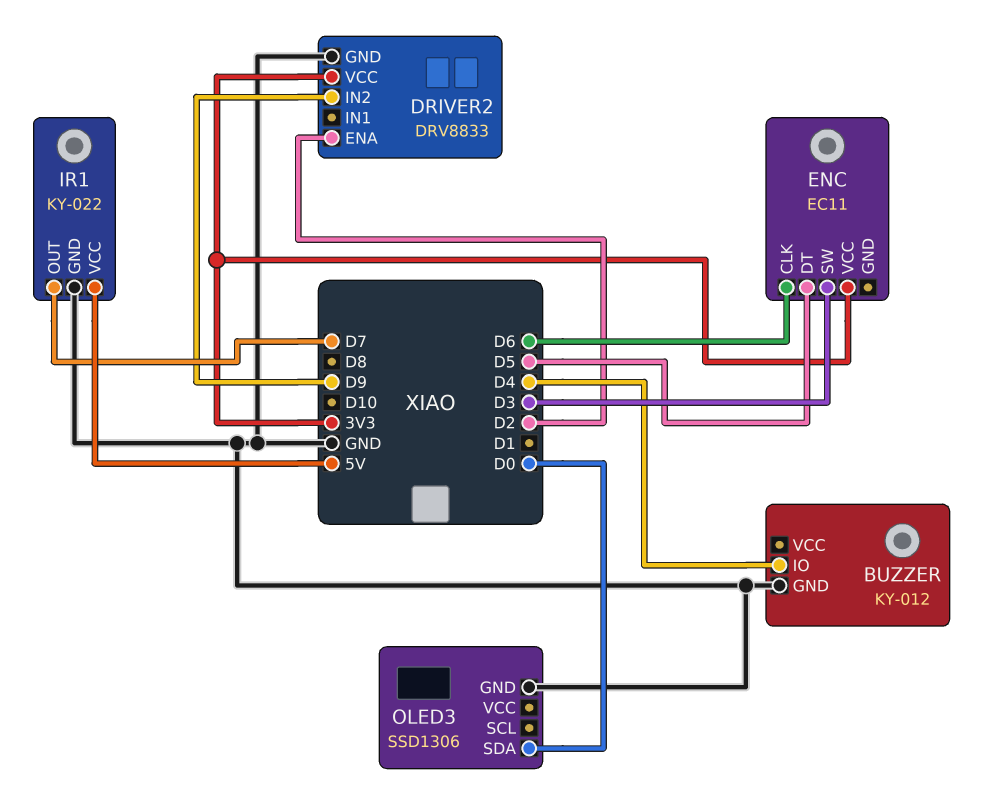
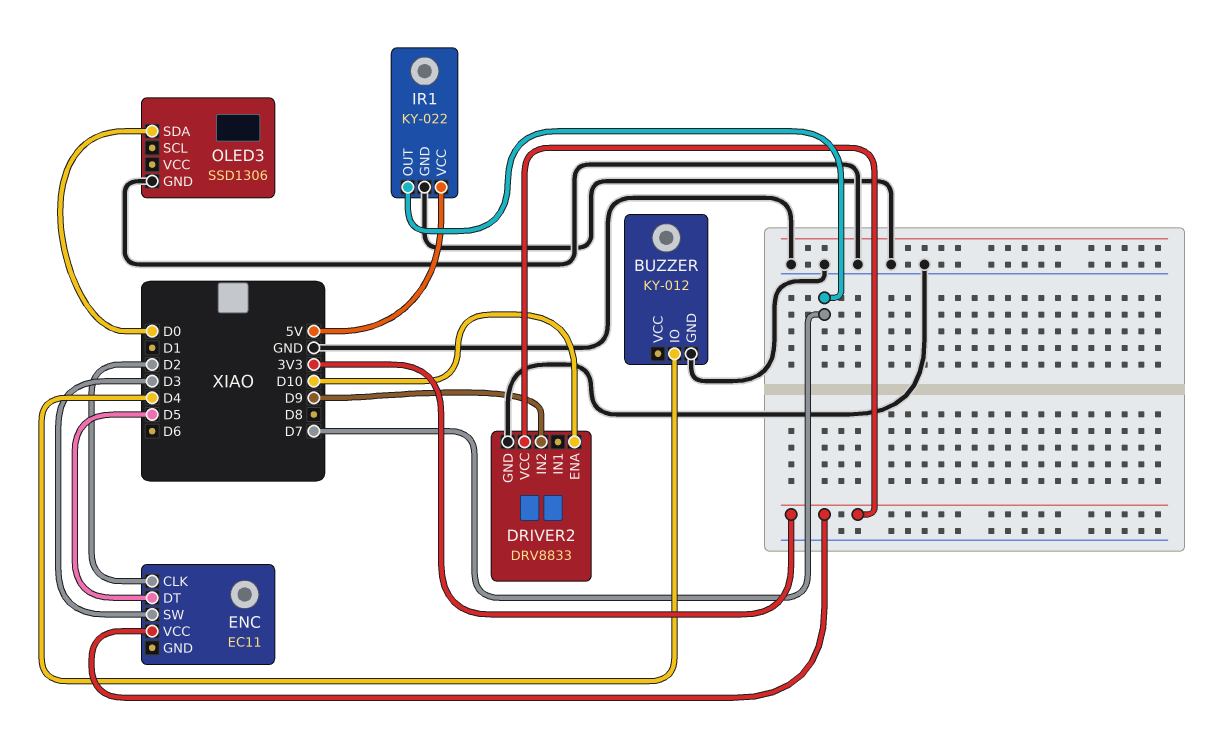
DRIVER2 pin ENA: D2 -> D10
ENC pin CLK: D6 -> D2

